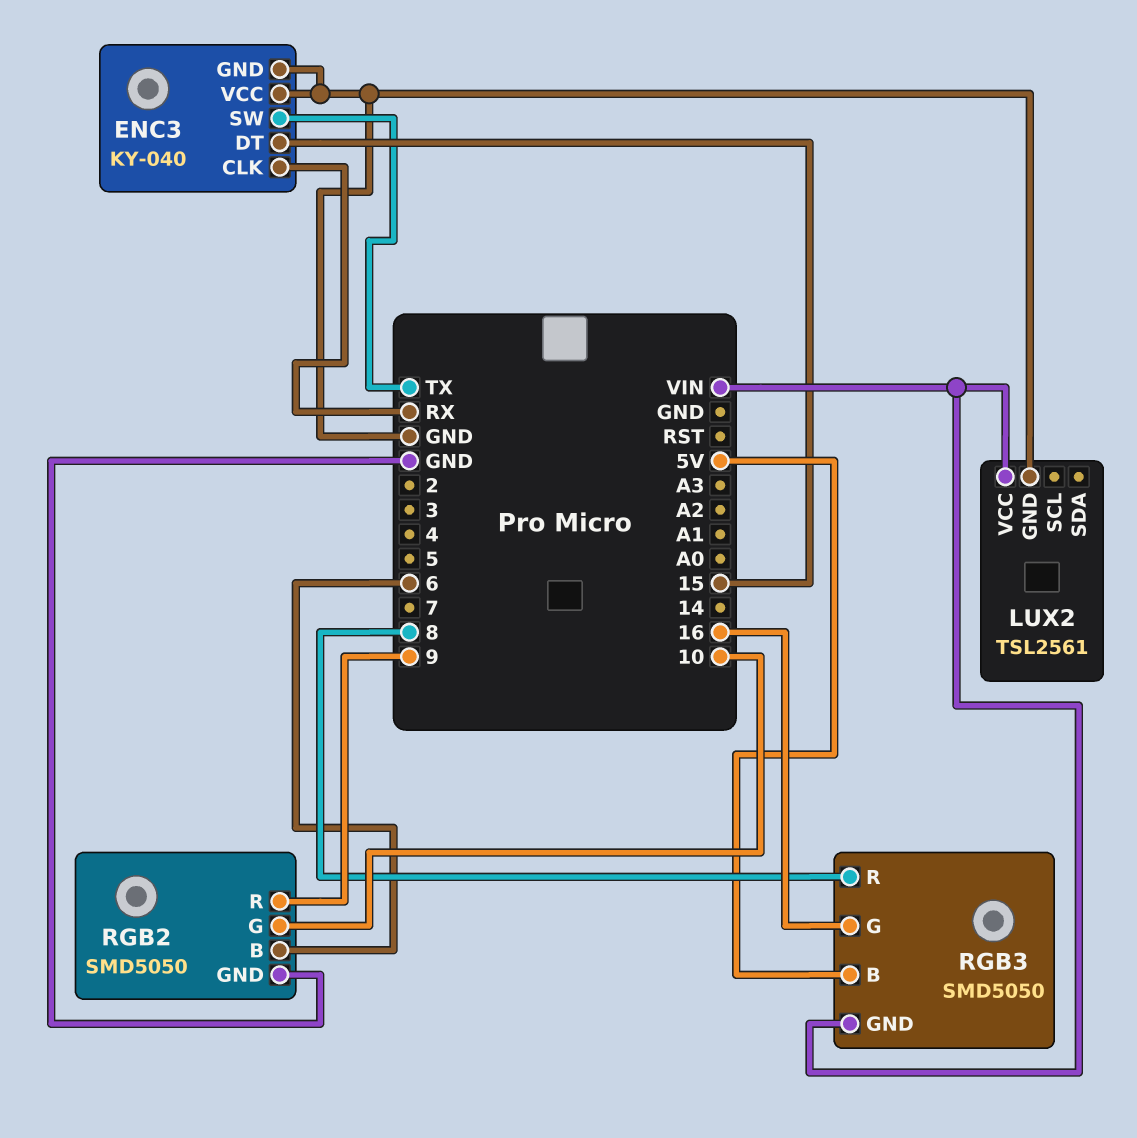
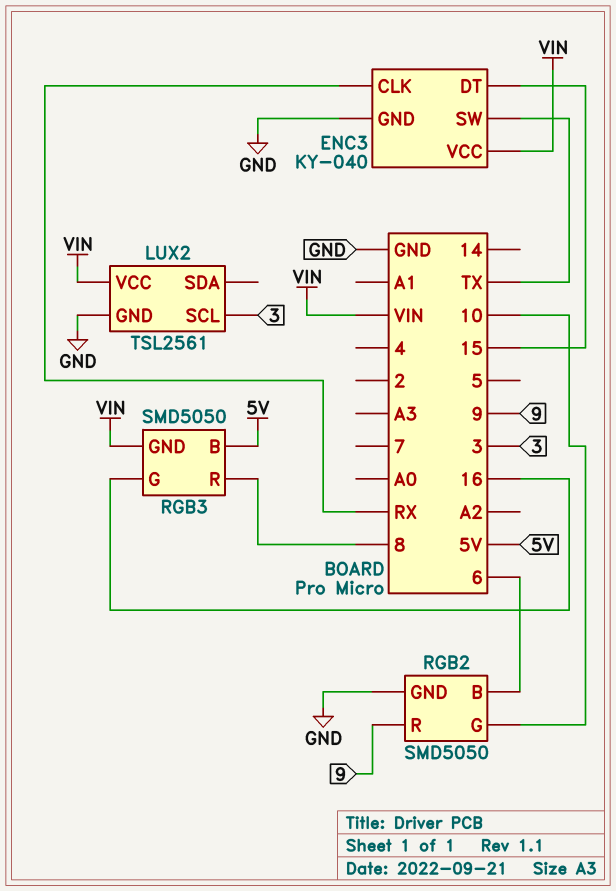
ENC3 pin VCC: GND -> VIN
LUX2 pin SCL: none -> 3

